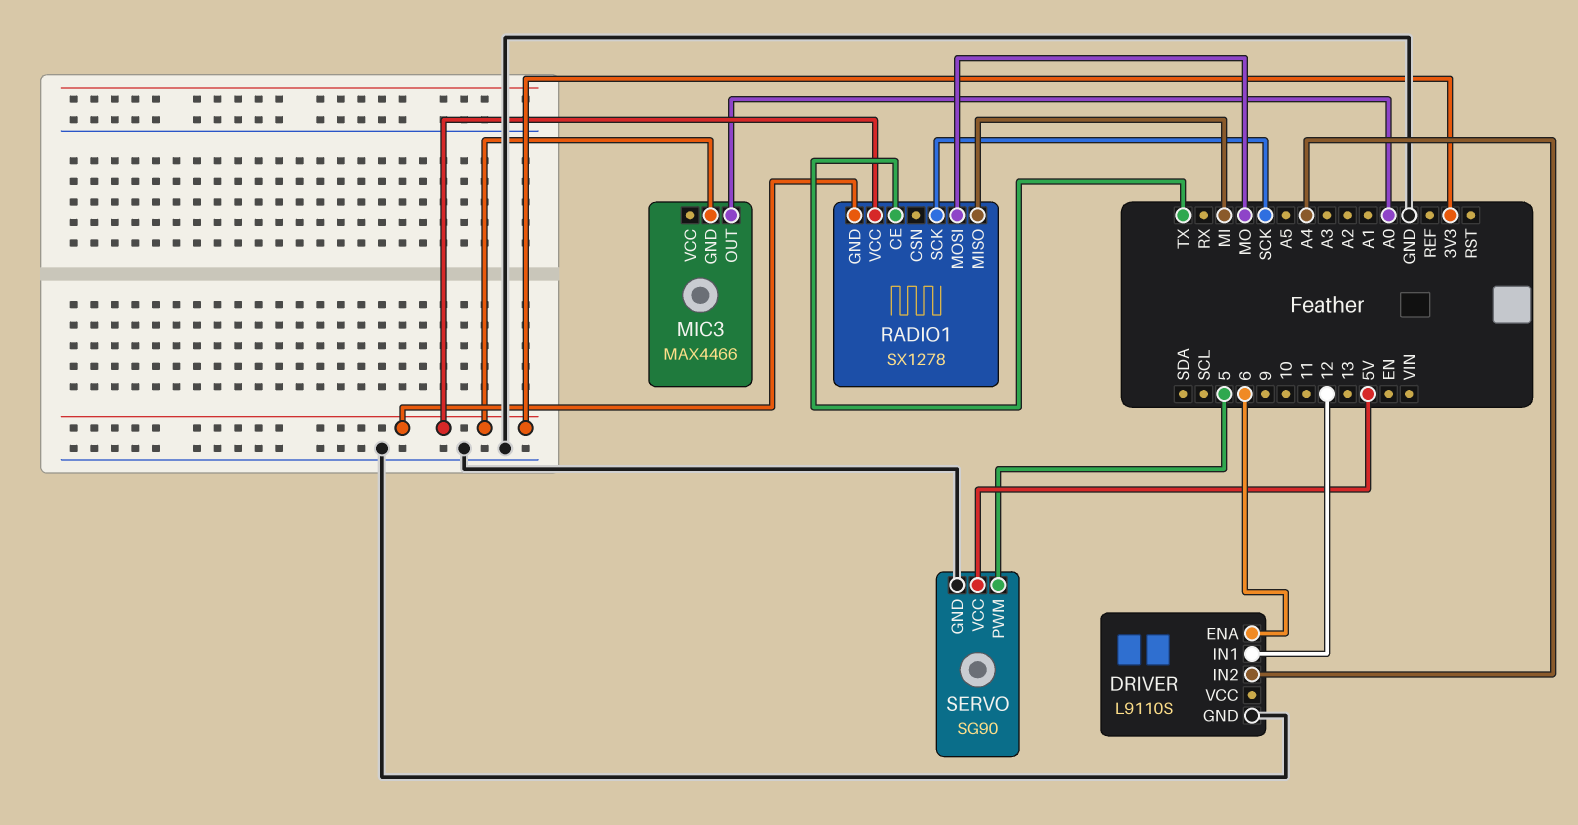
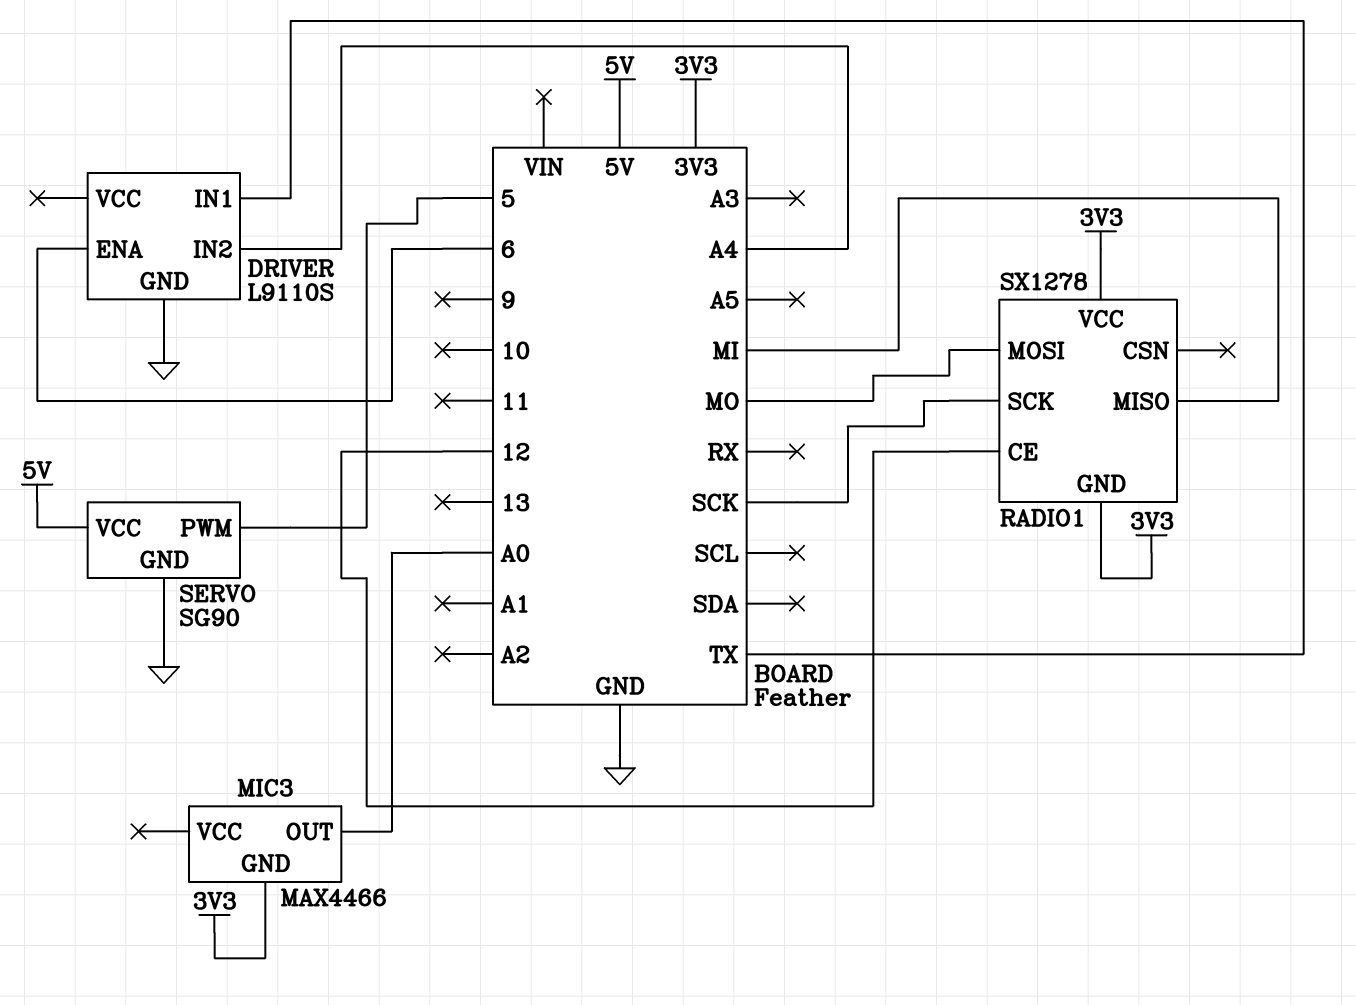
DRIVER pin IN1: 12 -> TX
RADIO1 pin CE: TX -> 12

